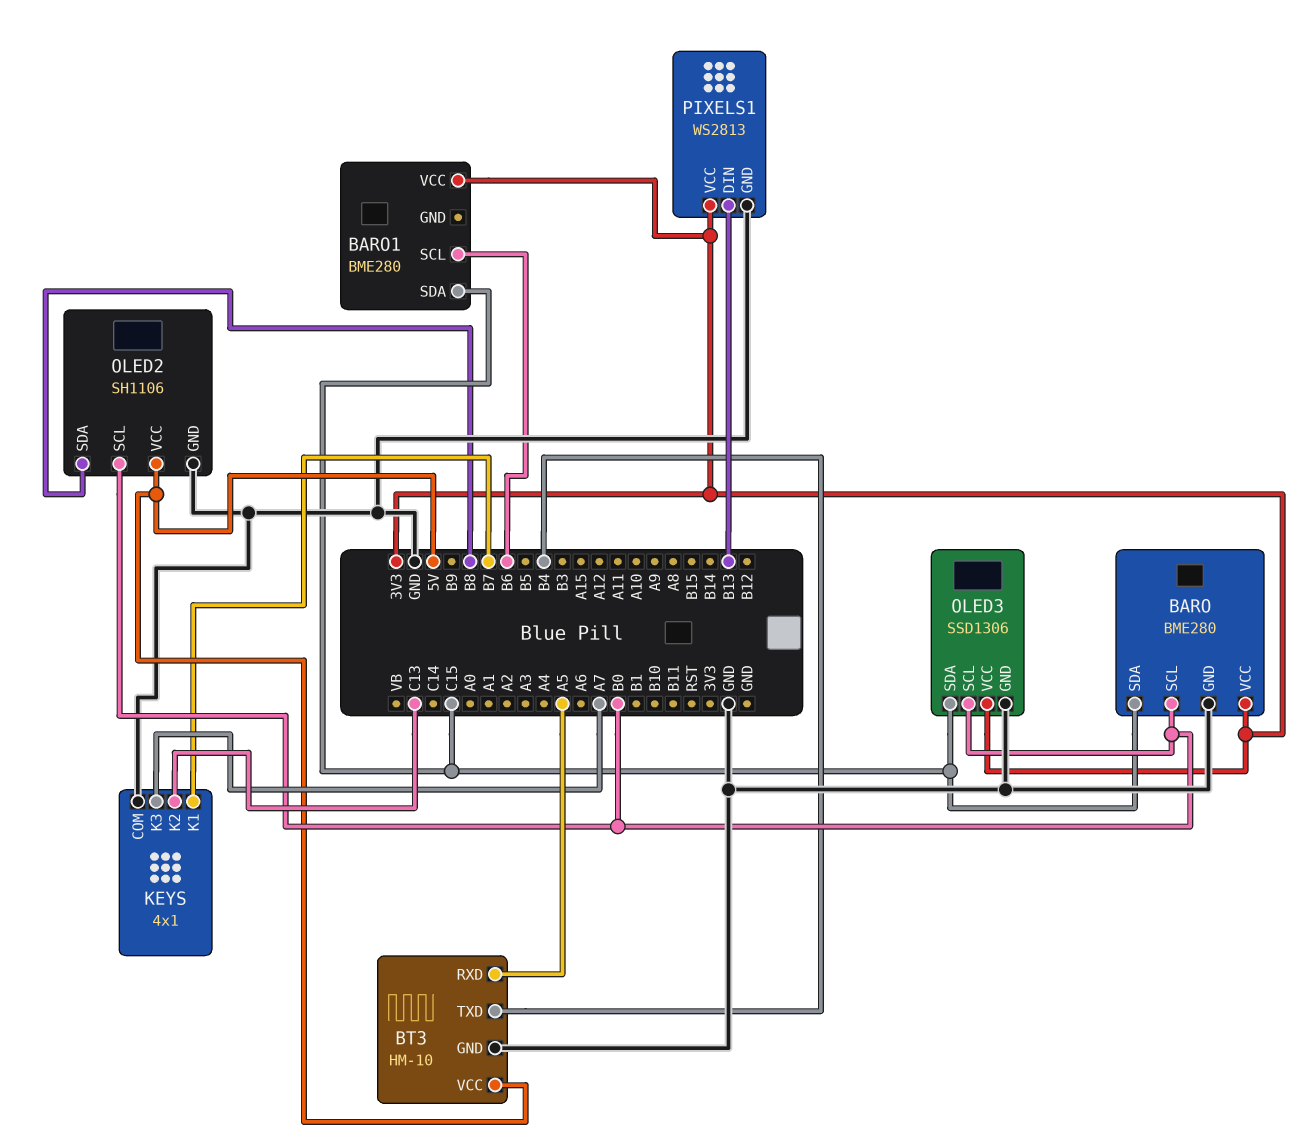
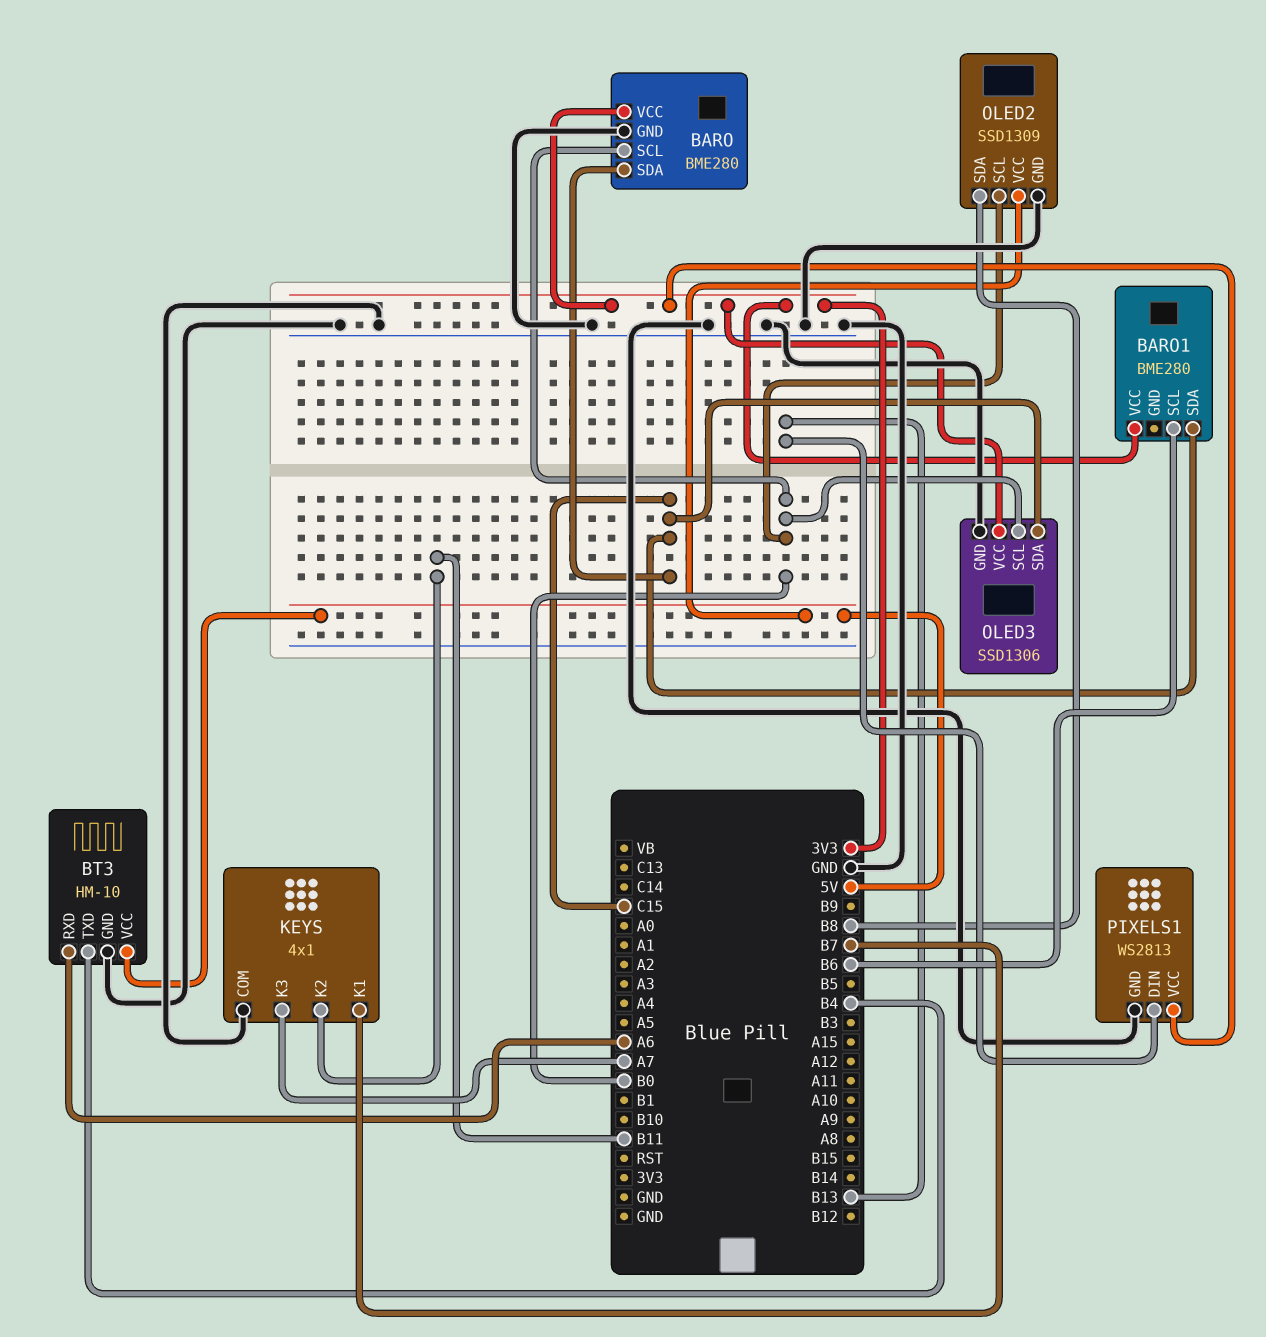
BT3 pin RXD: A5 -> A6
KEYS pin K2: C13 -> B11
OLED2: SH1106 -> SSD1309

